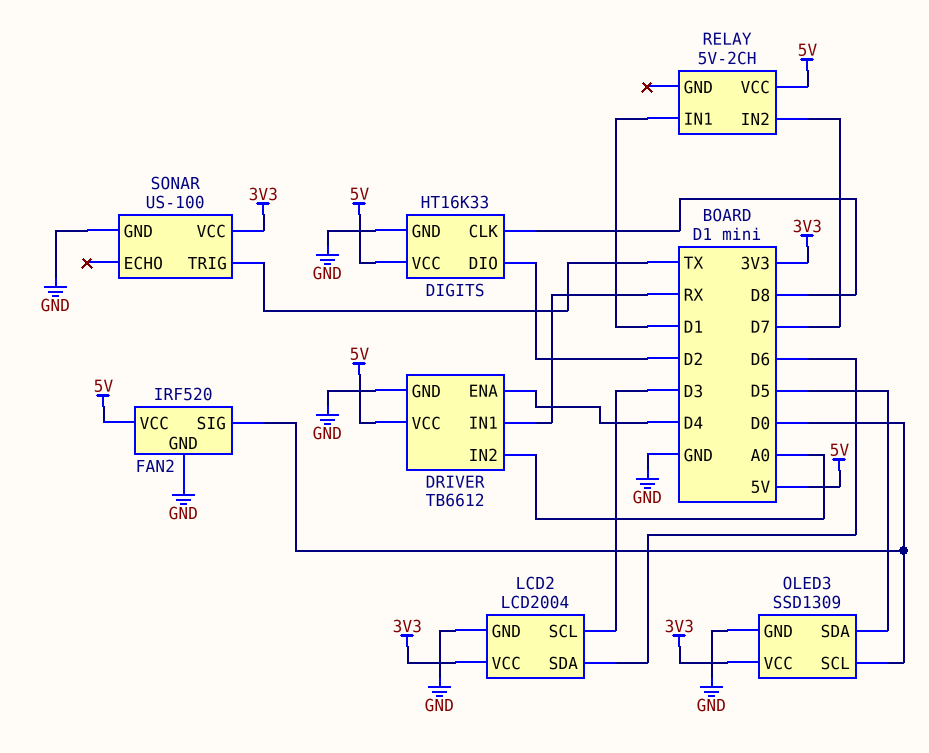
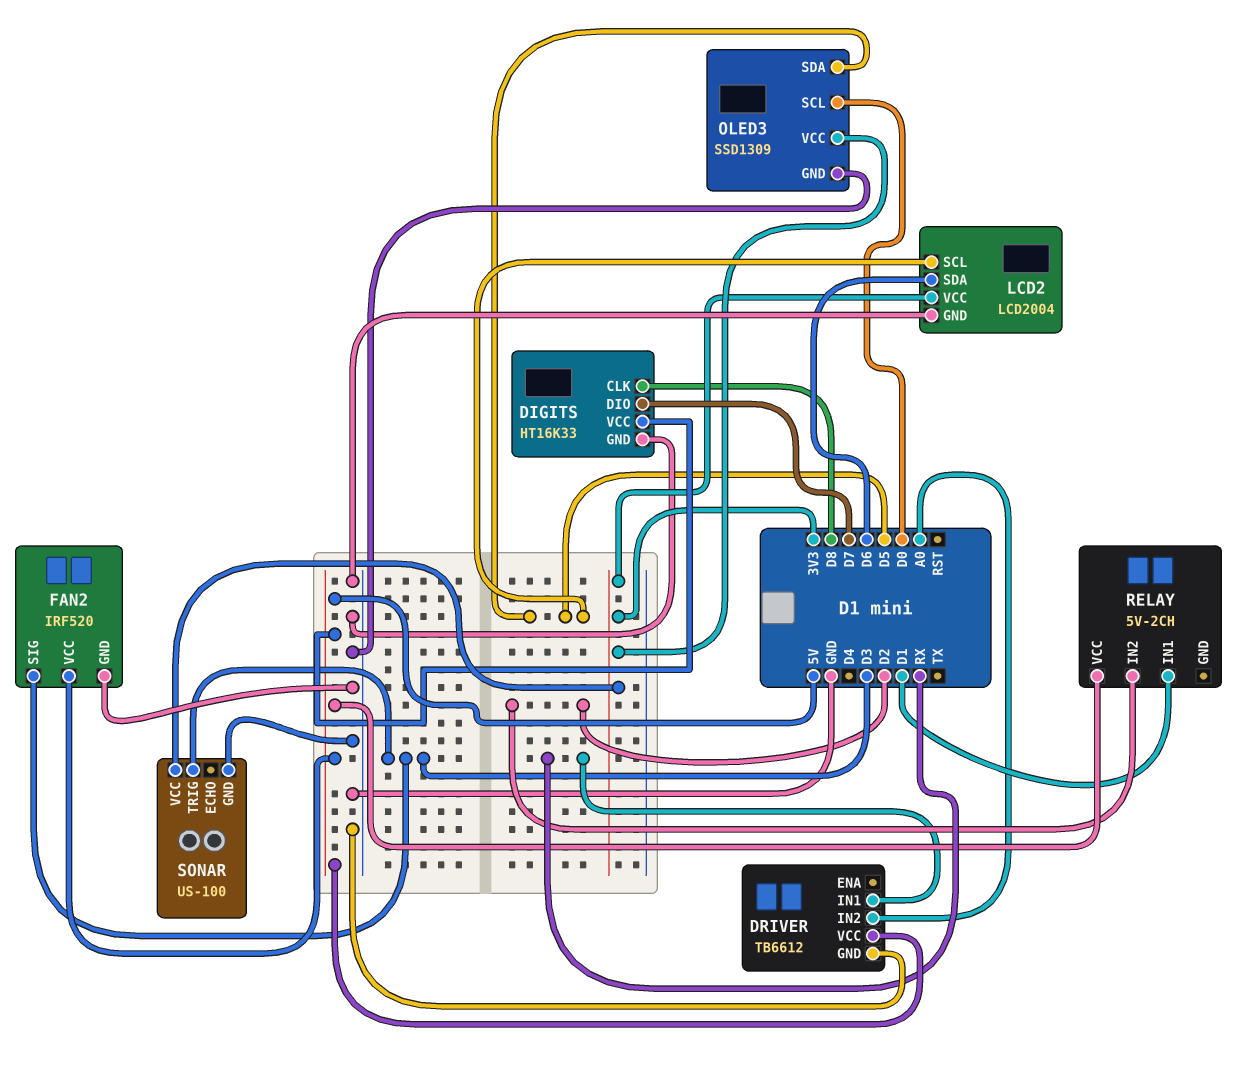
DIGITS pin DIO: D2 -> D7
DRIVER pin ENA: D4 -> none
FAN2 pin SIG: D0 -> D3
LCD2 pin SCL: D3 -> D5
RELAY pin IN2: D7 -> D2
SONAR pin TRIG: TX -> D3

